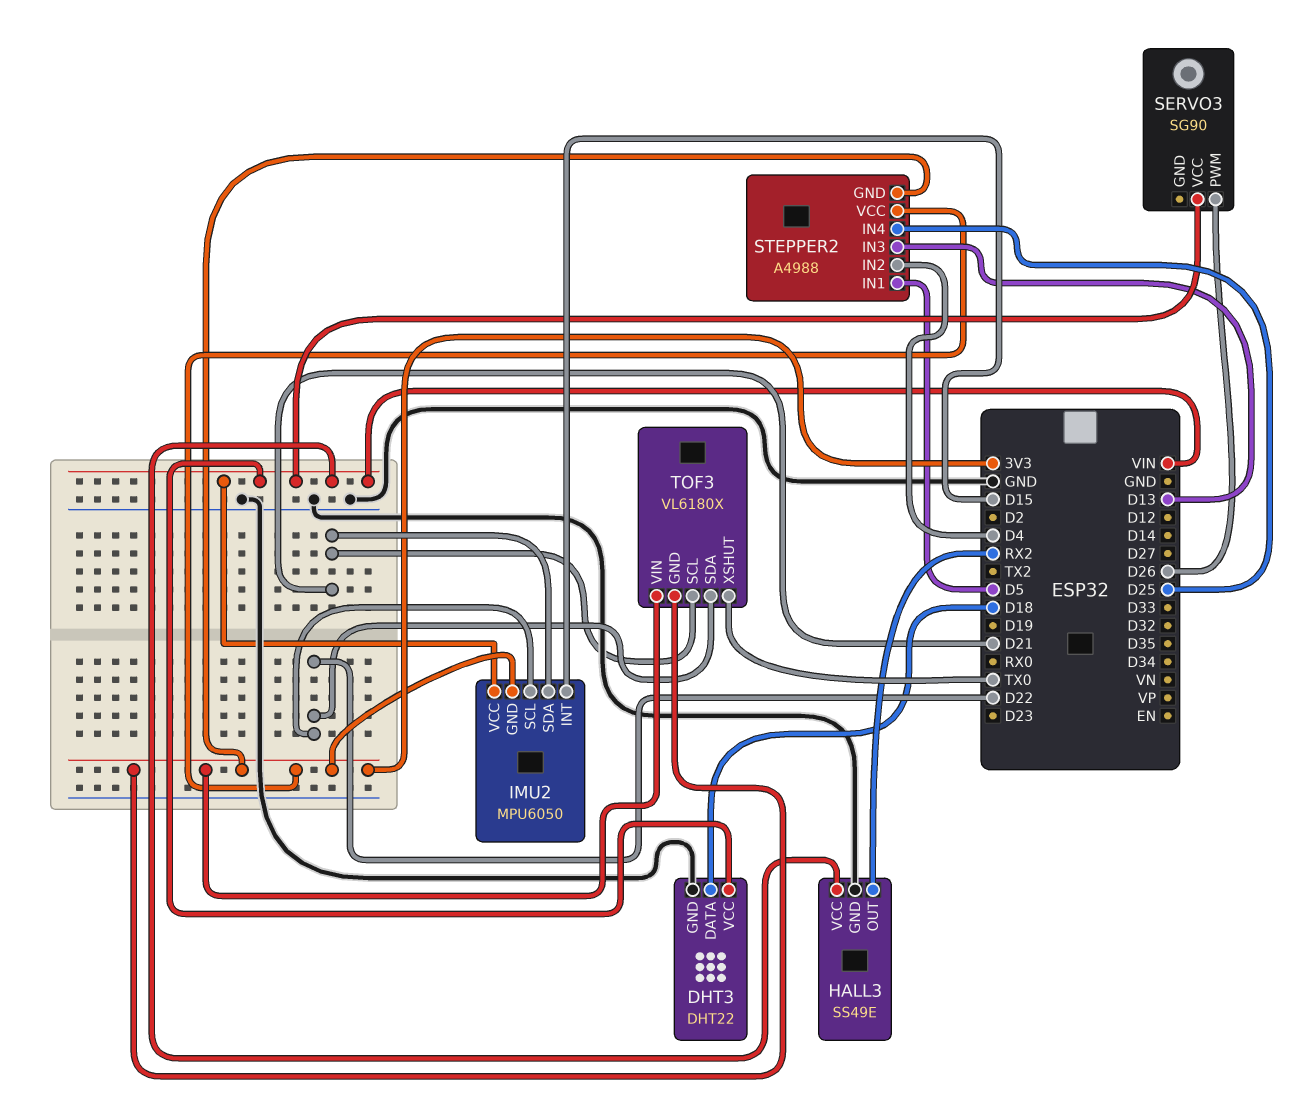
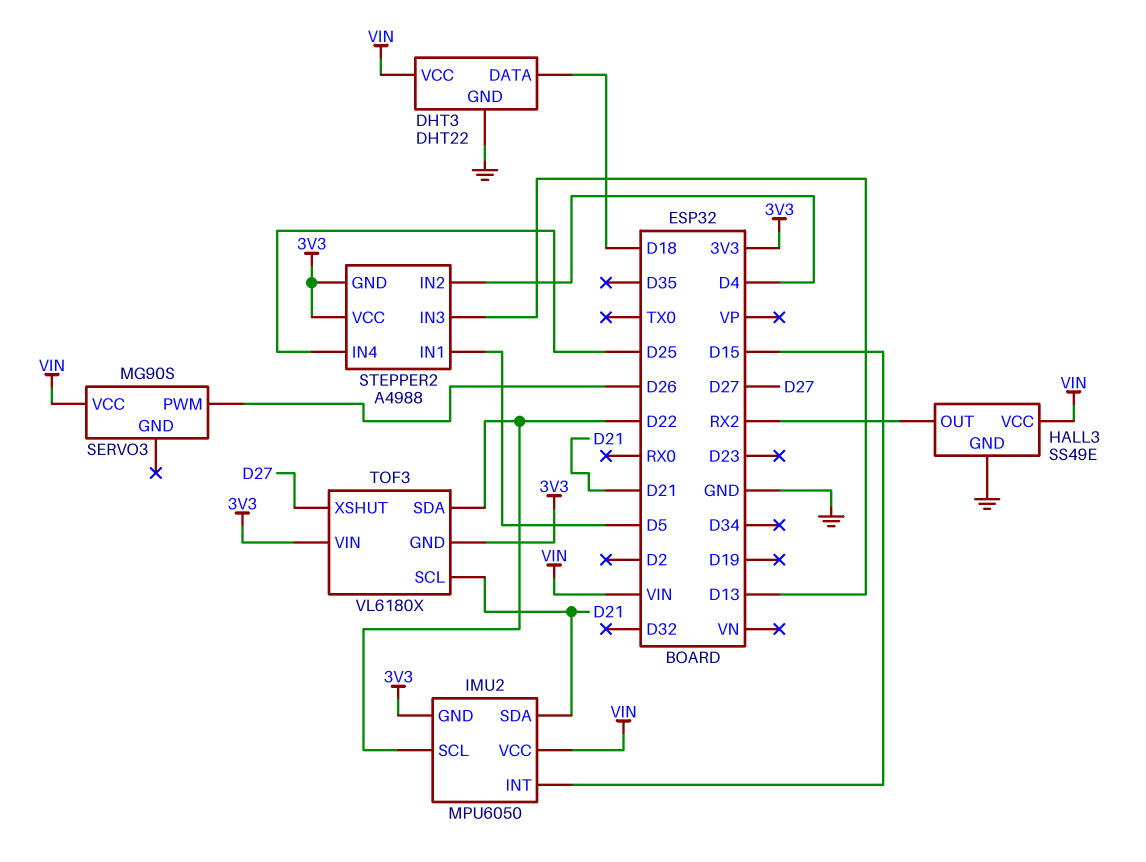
SERVO3: SG90 -> MG90S
TOF3 pin XSHUT: TX0 -> D27

